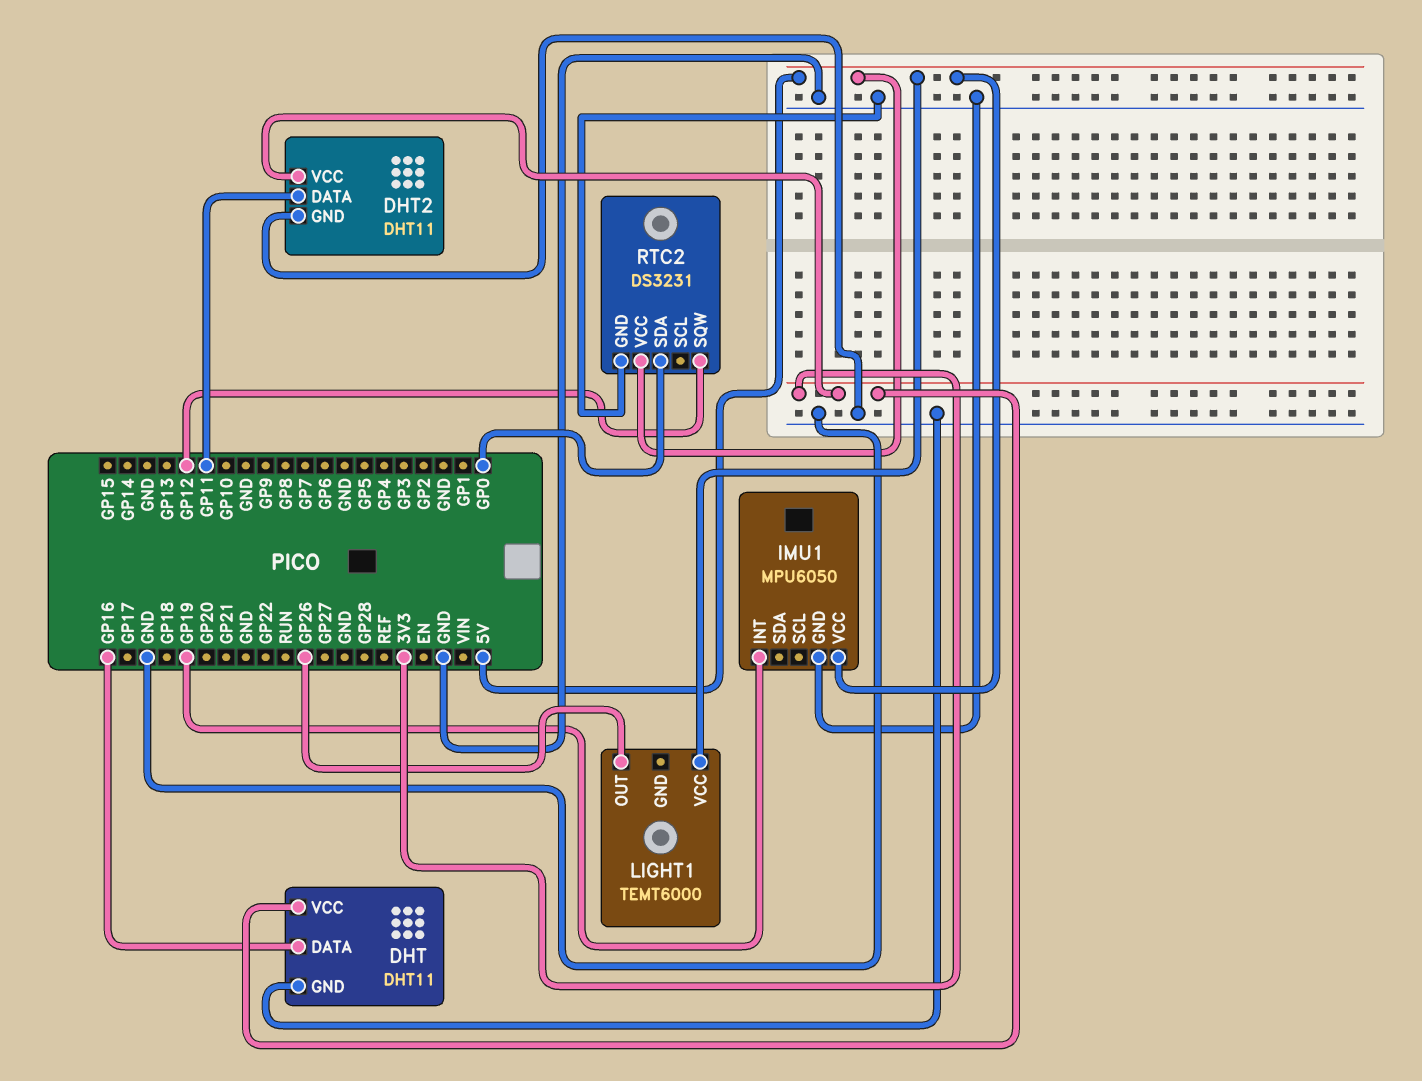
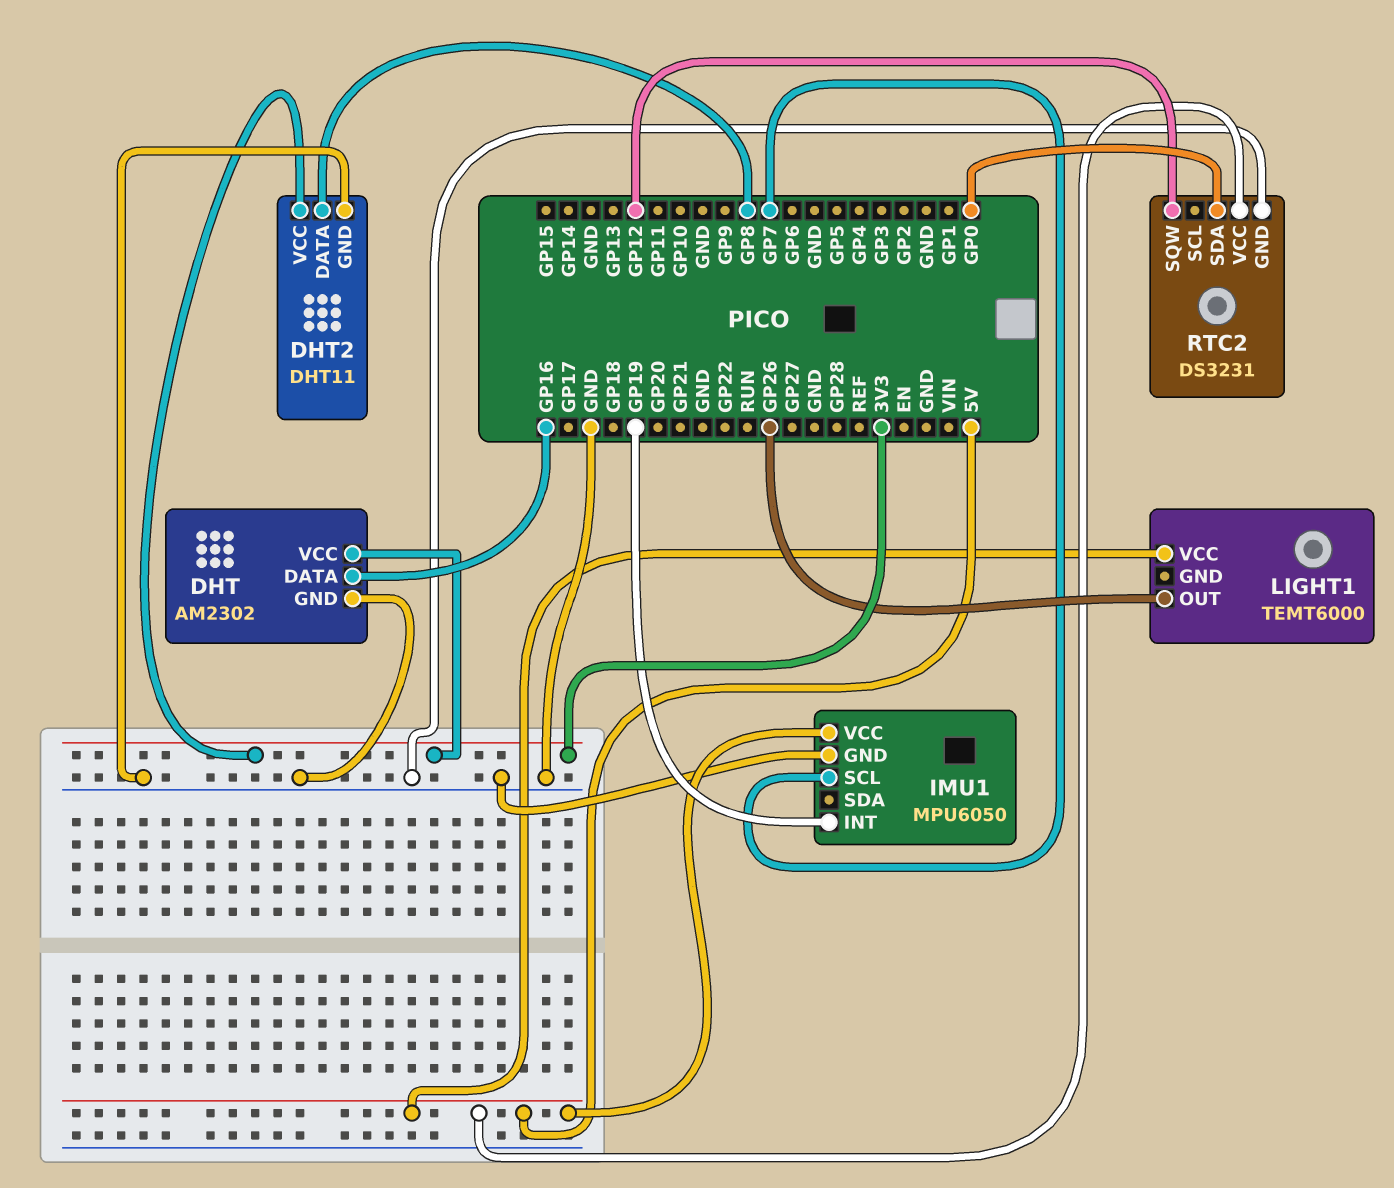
DHT: DHT11 -> AM2302
DHT2 pin DATA: GP11 -> GP8
IMU1 pin SCL: none -> GP7

